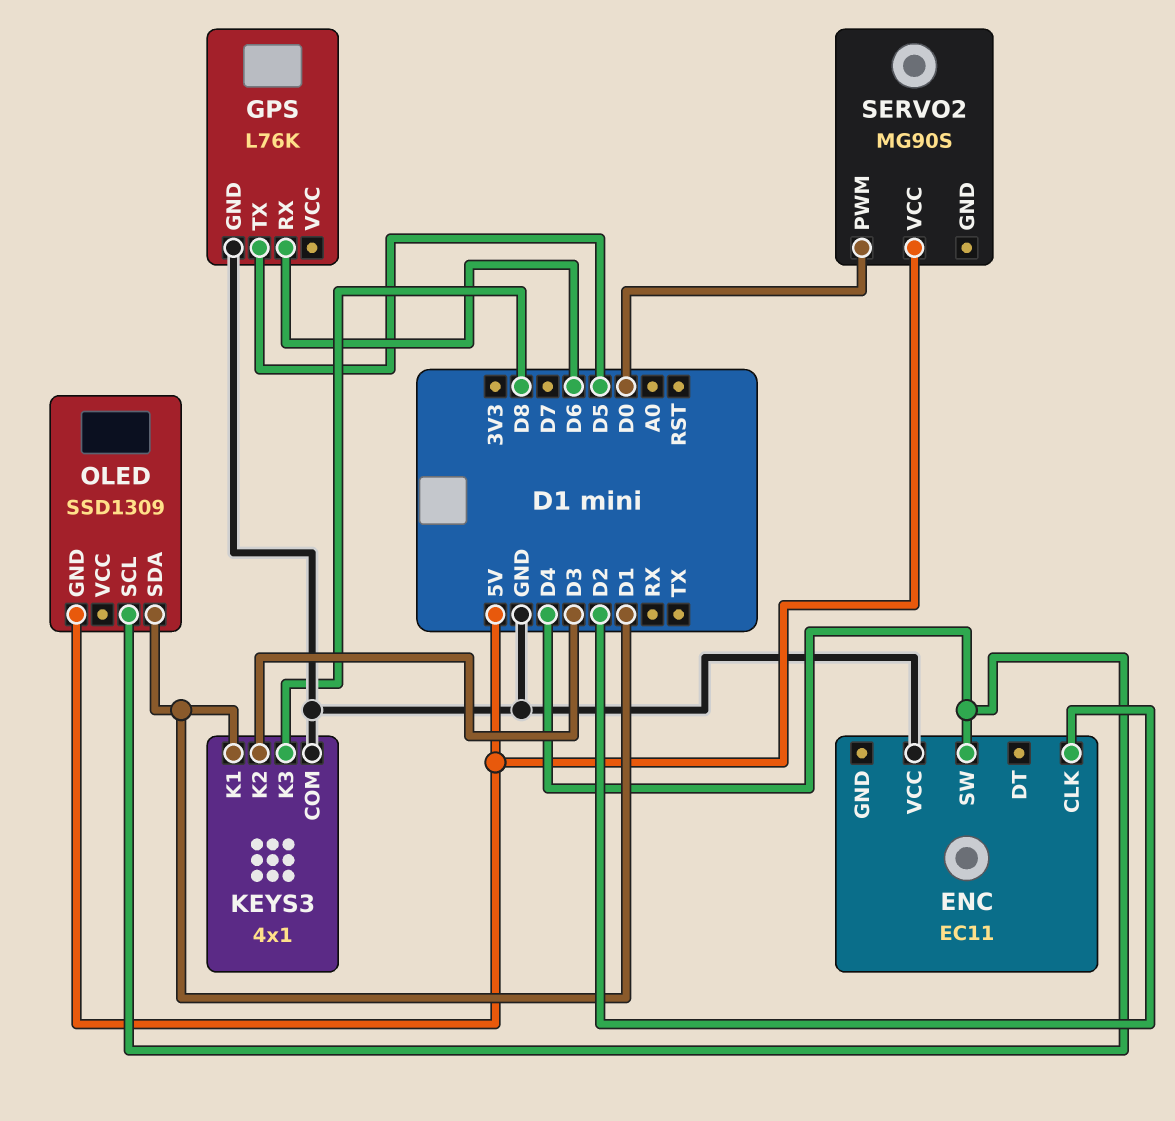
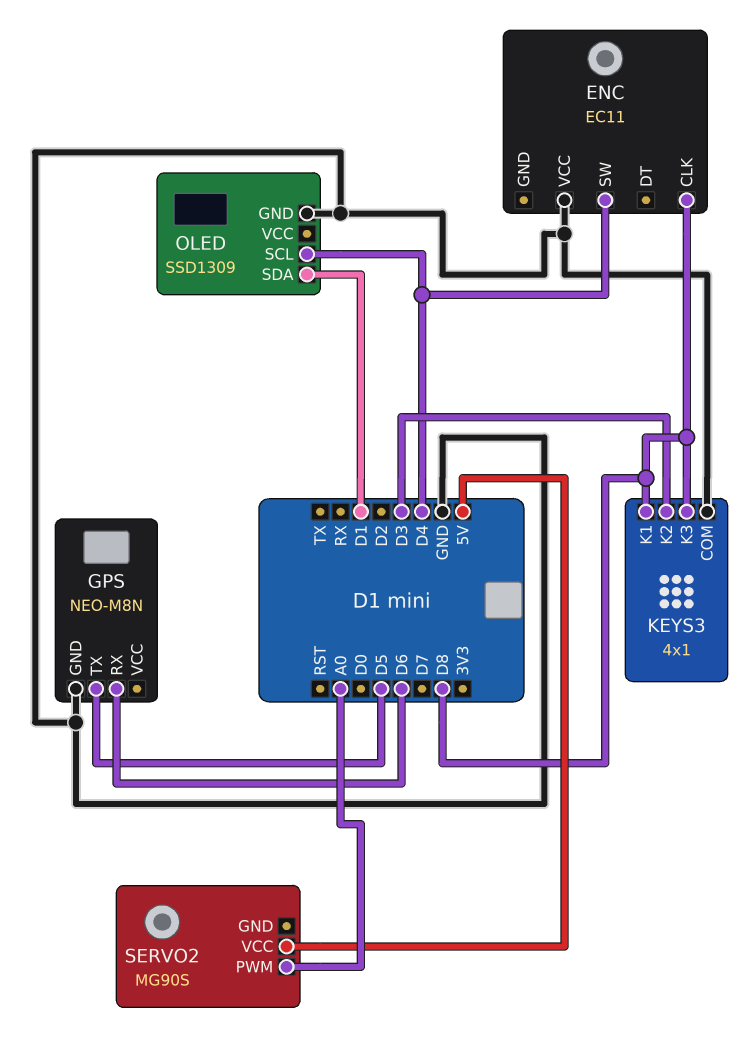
ENC pin CLK: D2 -> D8
GPS: L76K -> NEO-M8N
KEYS3 pin K1: D1 -> D8
OLED pin GND: 5V -> GND
SERVO2 pin PWM: D0 -> A0

